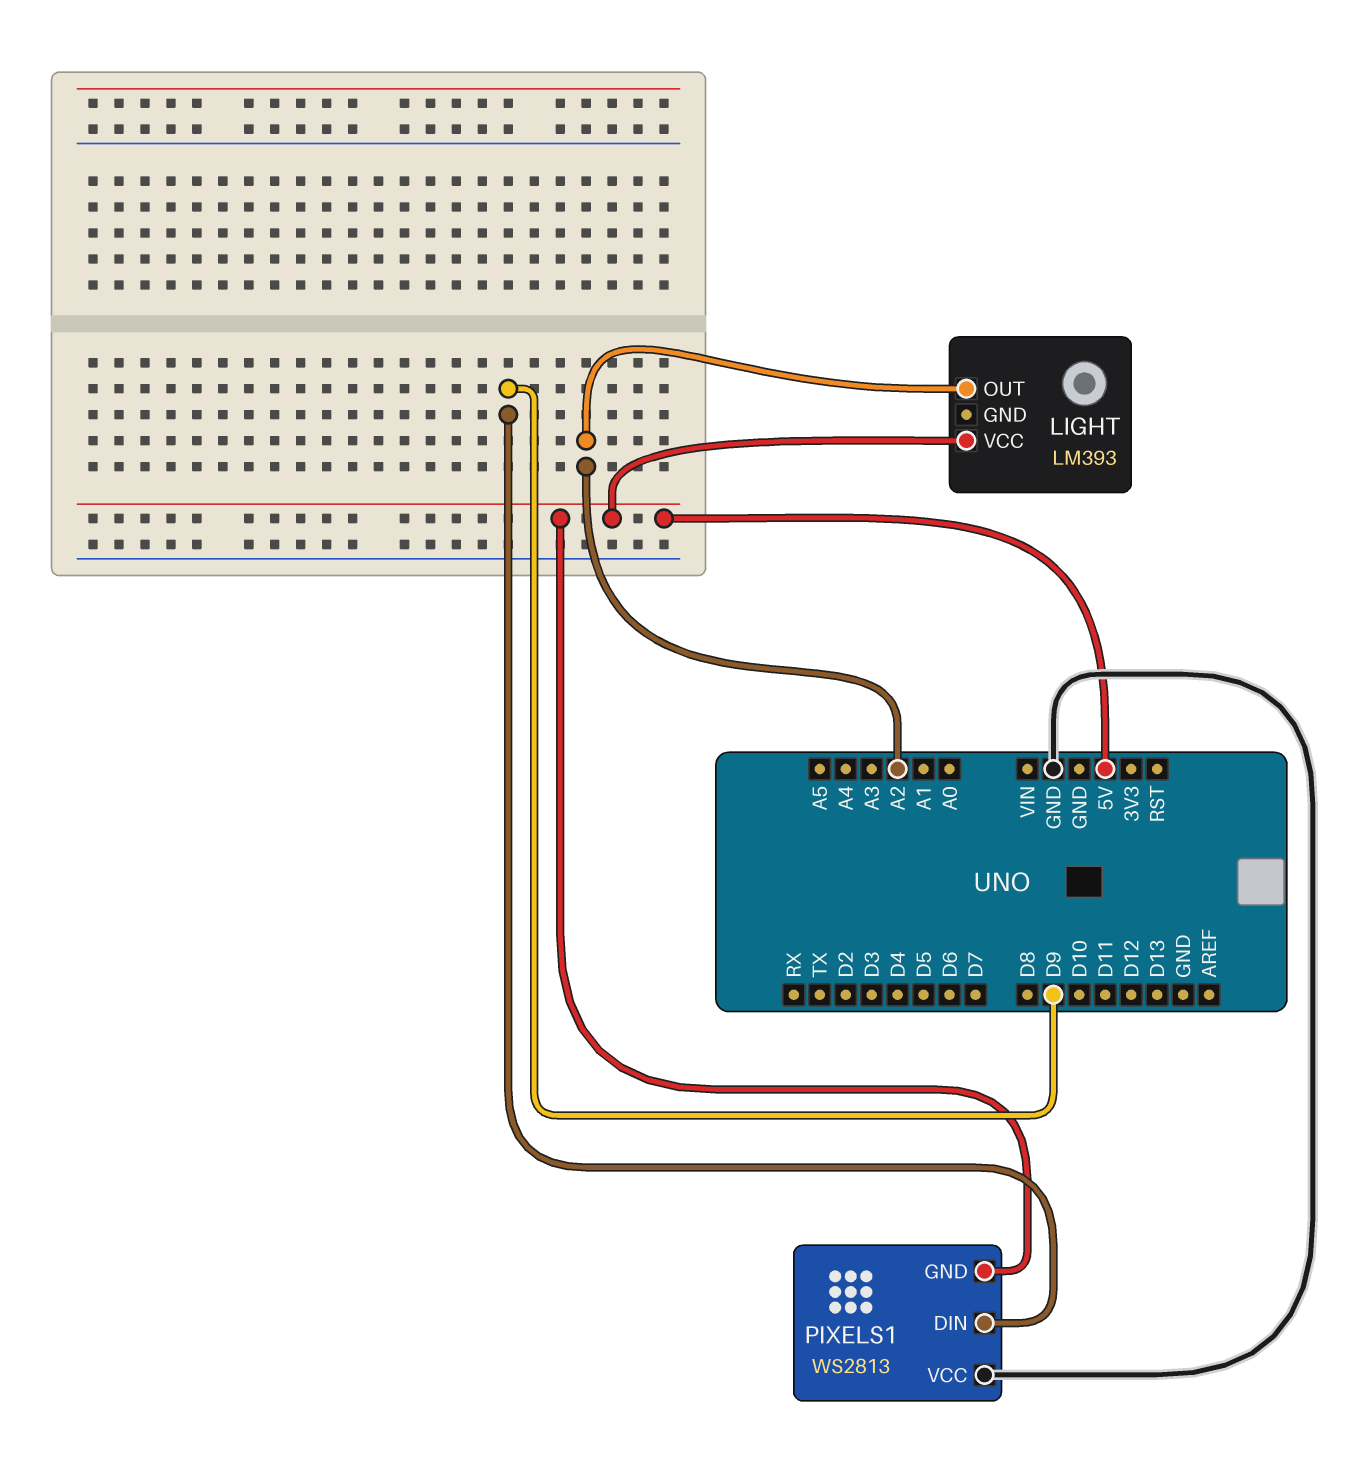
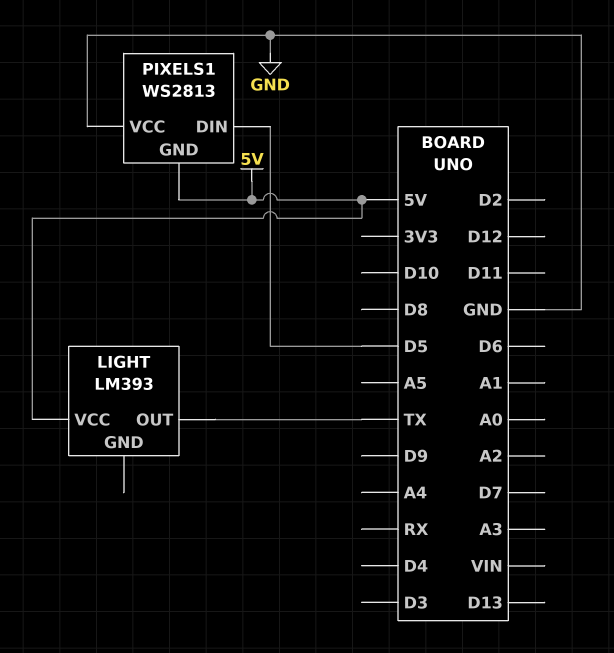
LIGHT pin OUT: A2 -> TX
PIXELS1 pin DIN: D9 -> D5

